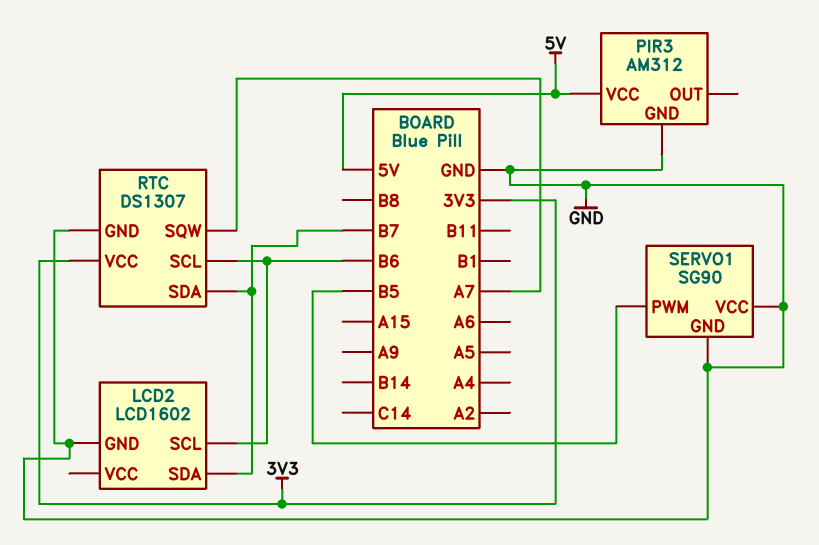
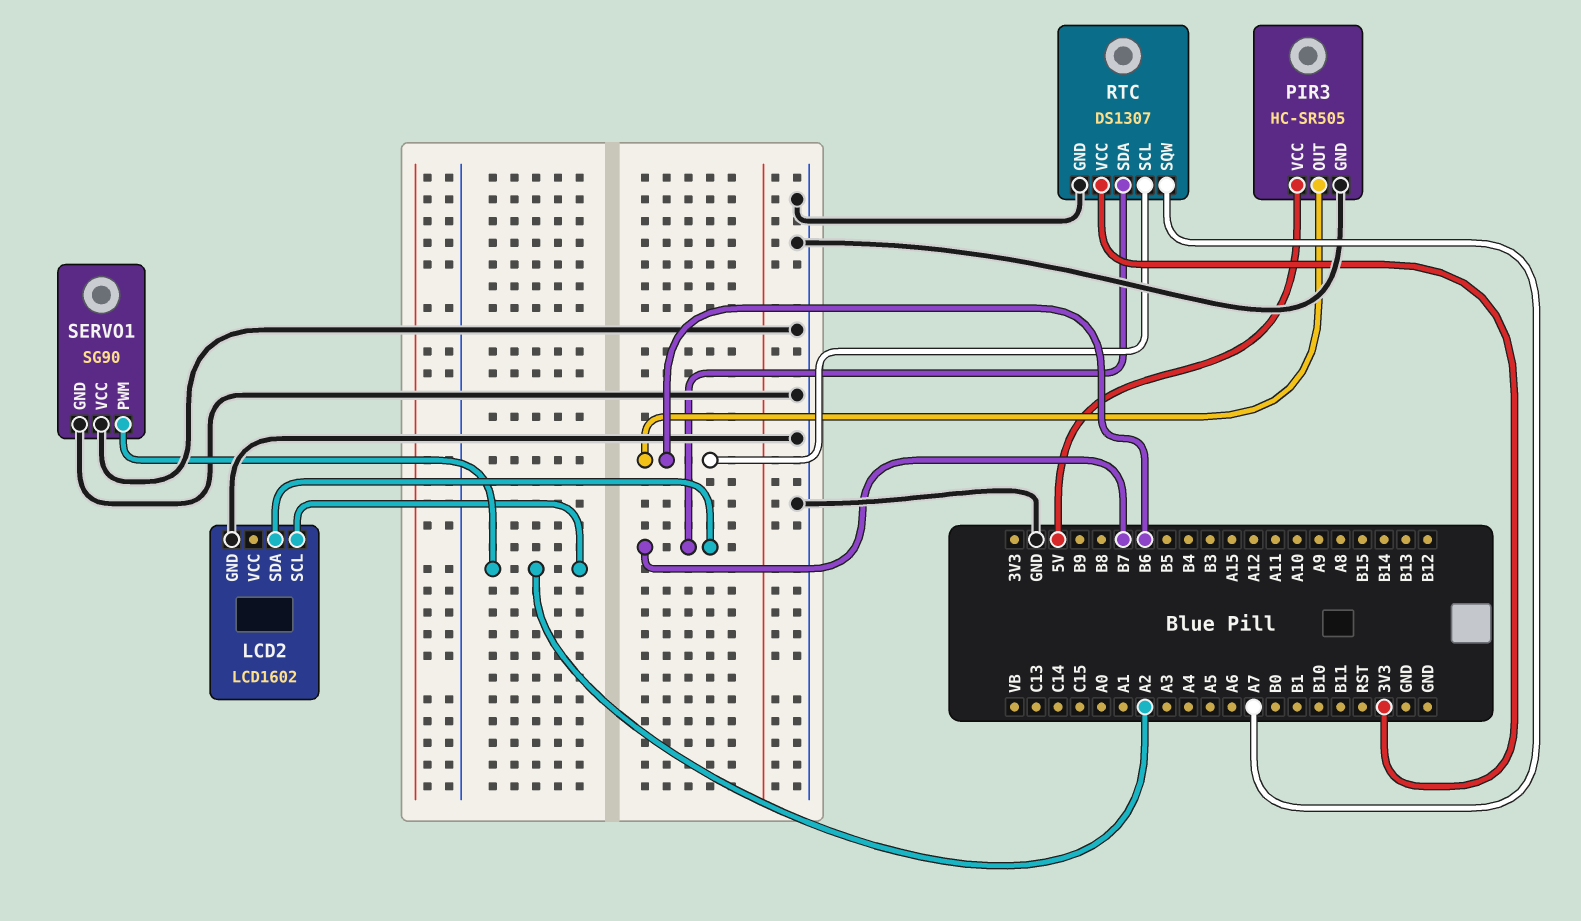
LCD2 pin SCL: B6 -> A2
PIR3: AM312 -> HC-SR505
PIR3 pin OUT: none -> B6
SERVO1 pin PWM: B5 -> A2

